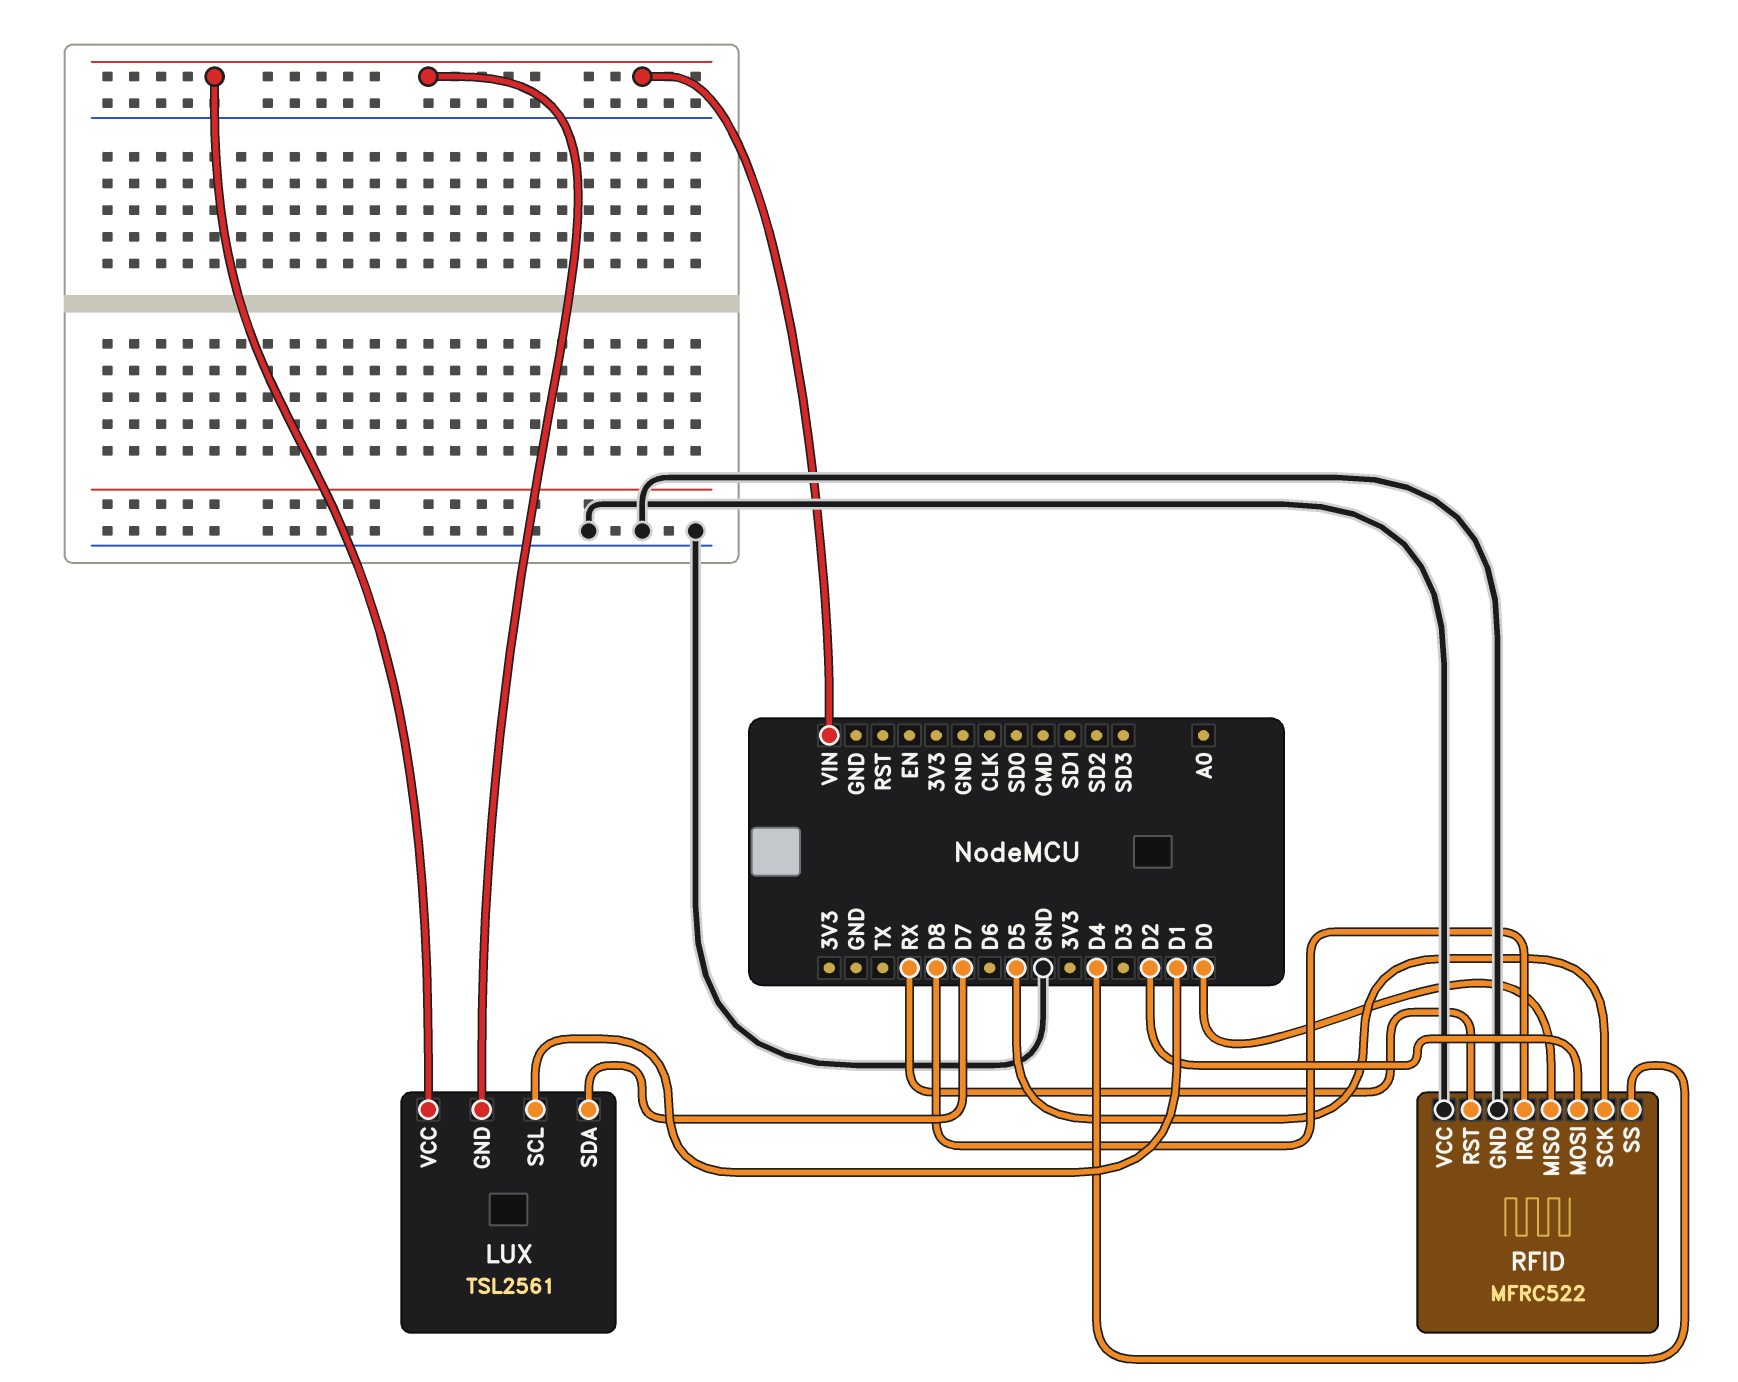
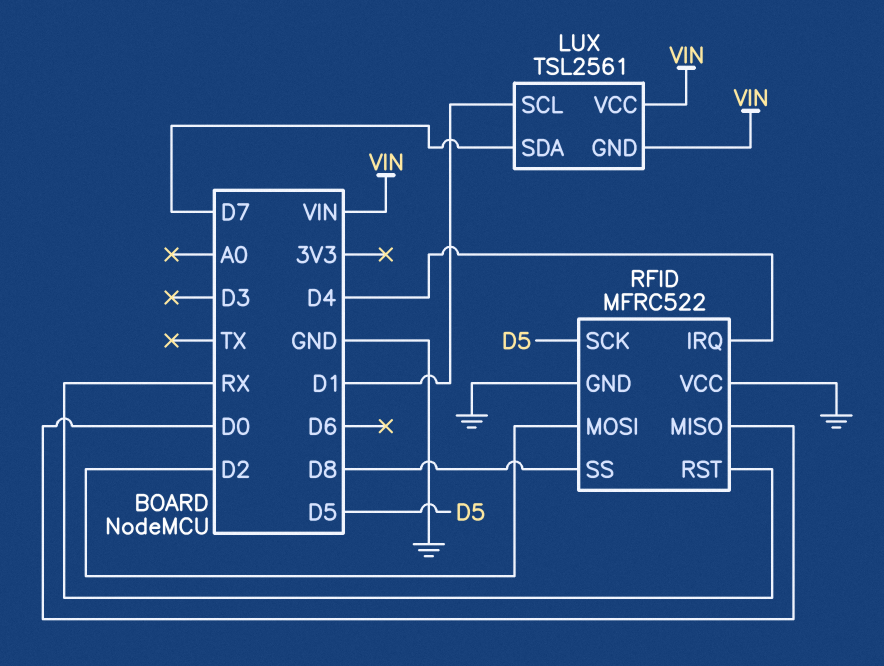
RFID pin IRQ: D8 -> D4
RFID pin SS: D4 -> D8

